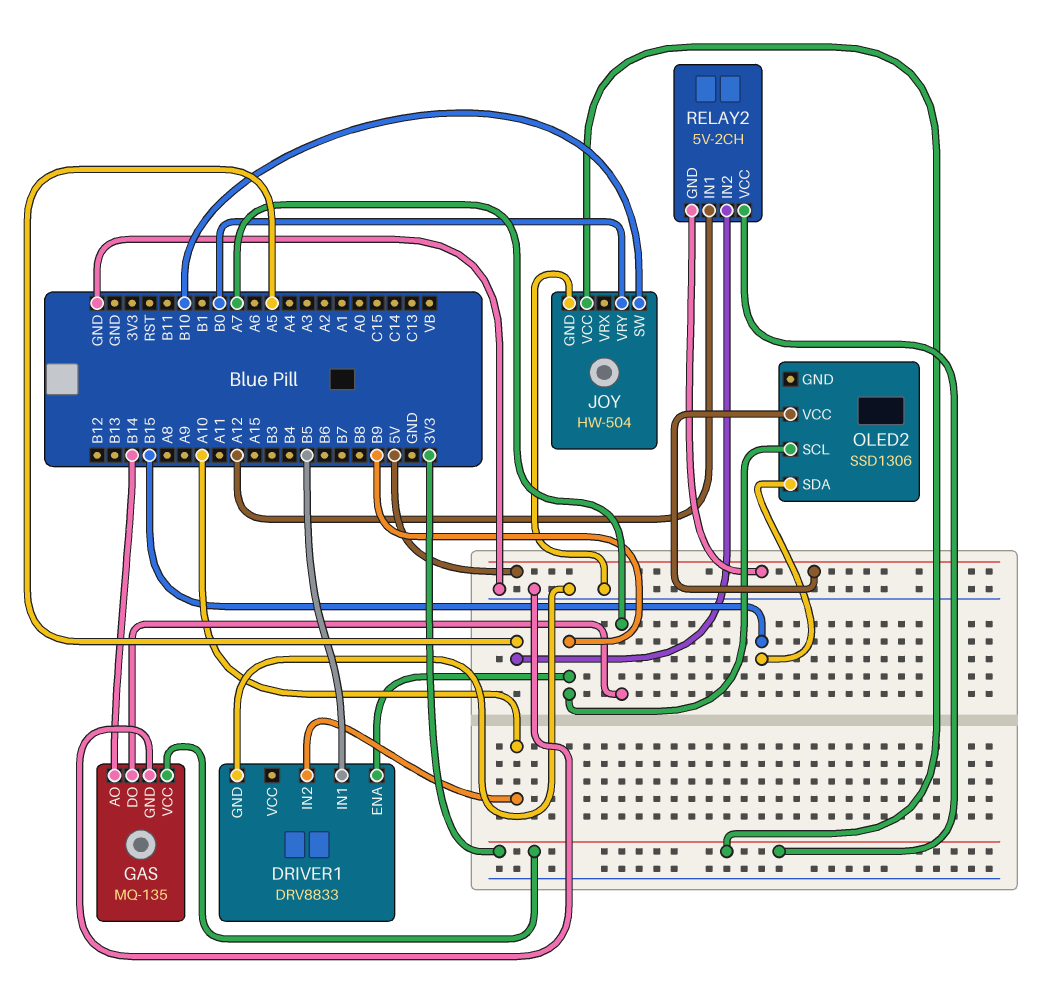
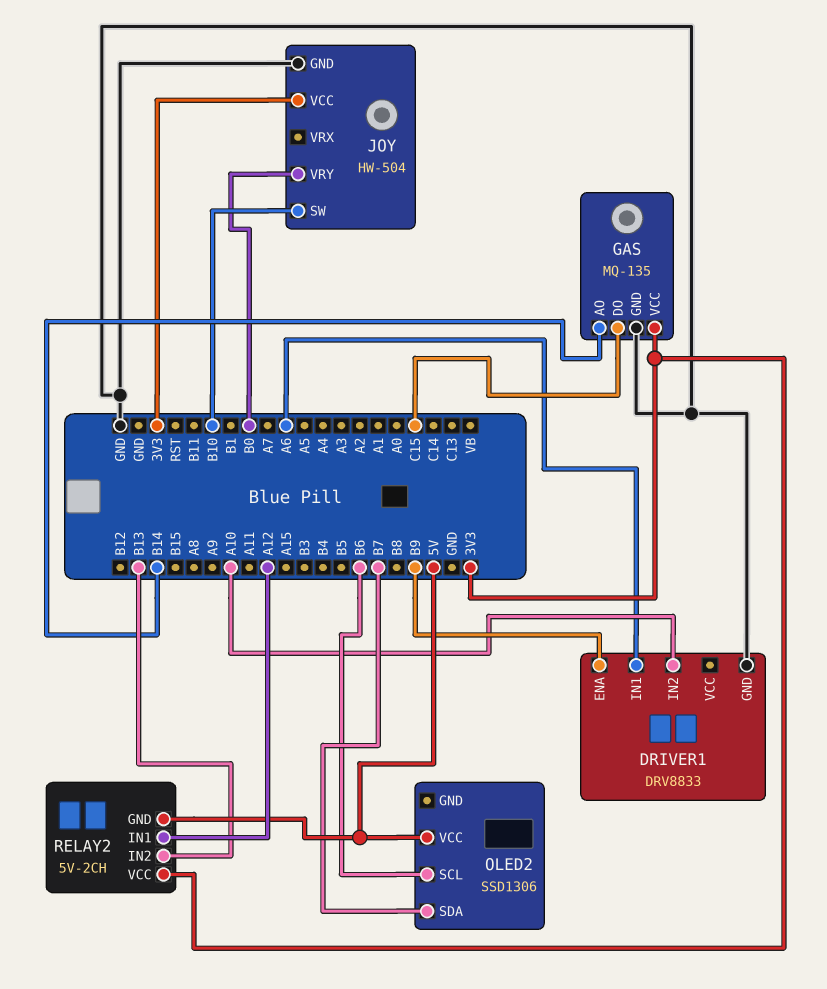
DRIVER1 pin IN1: B5 -> A6
GAS pin DO: A7 -> C15
OLED2 pin SCL: B9 -> B6
OLED2 pin SDA: B15 -> B7
RELAY2 pin IN2: A5 -> B13

